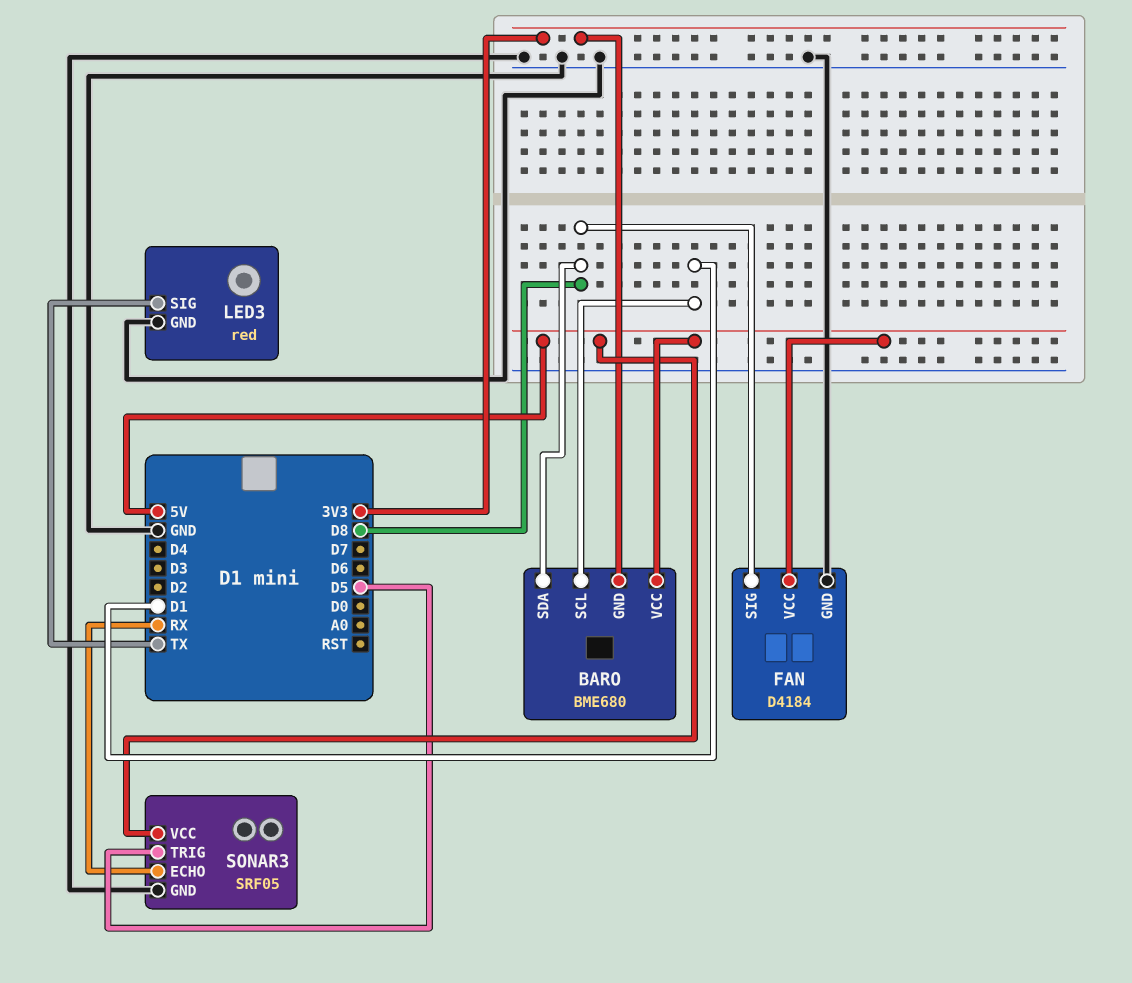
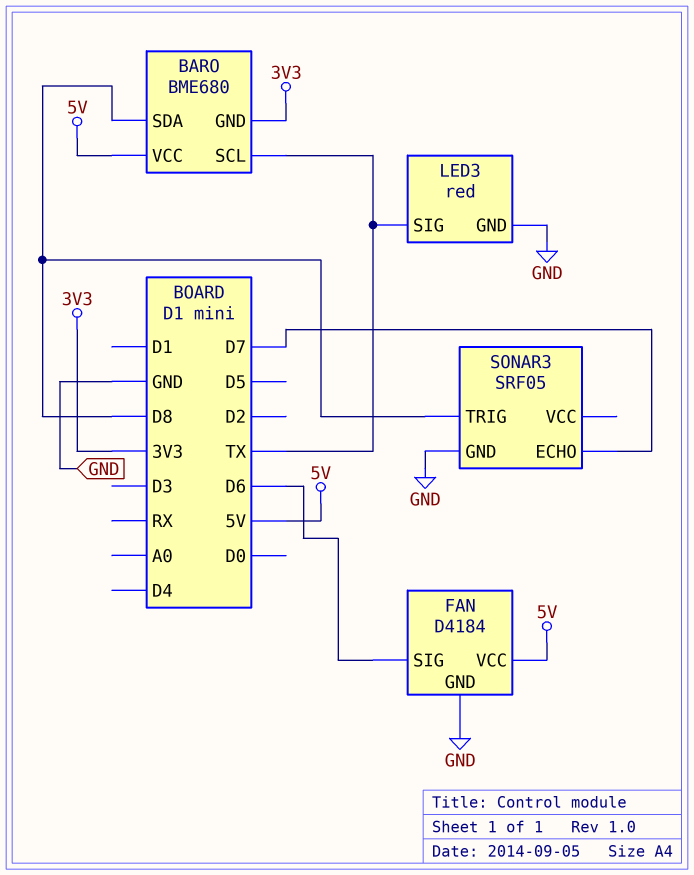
BARO pin SCL: D1 -> TX
FAN pin SIG: D8 -> D6
SONAR3 pin ECHO: RX -> D7
SONAR3 pin TRIG: D5 -> D8
SONAR3 pin VCC: 5V -> none

